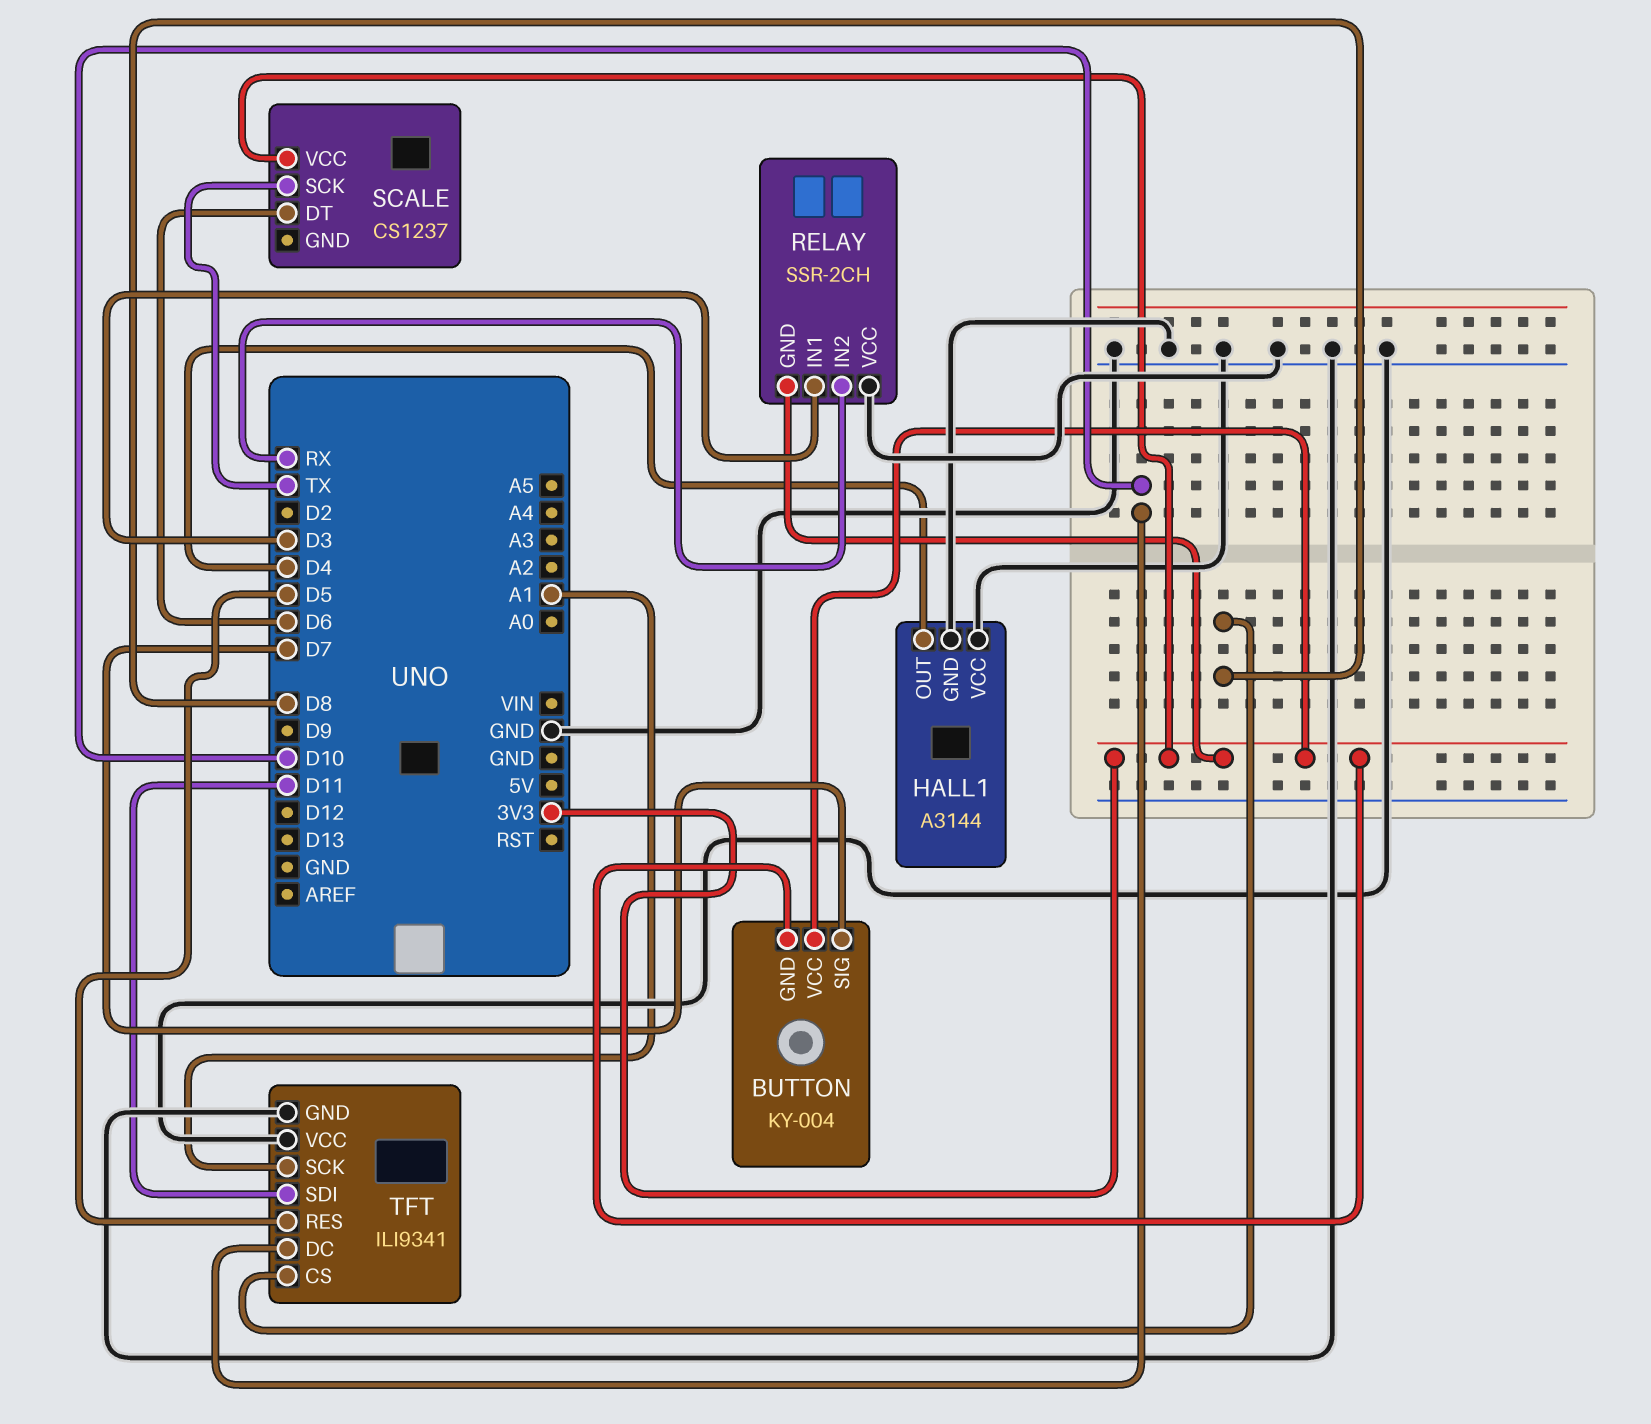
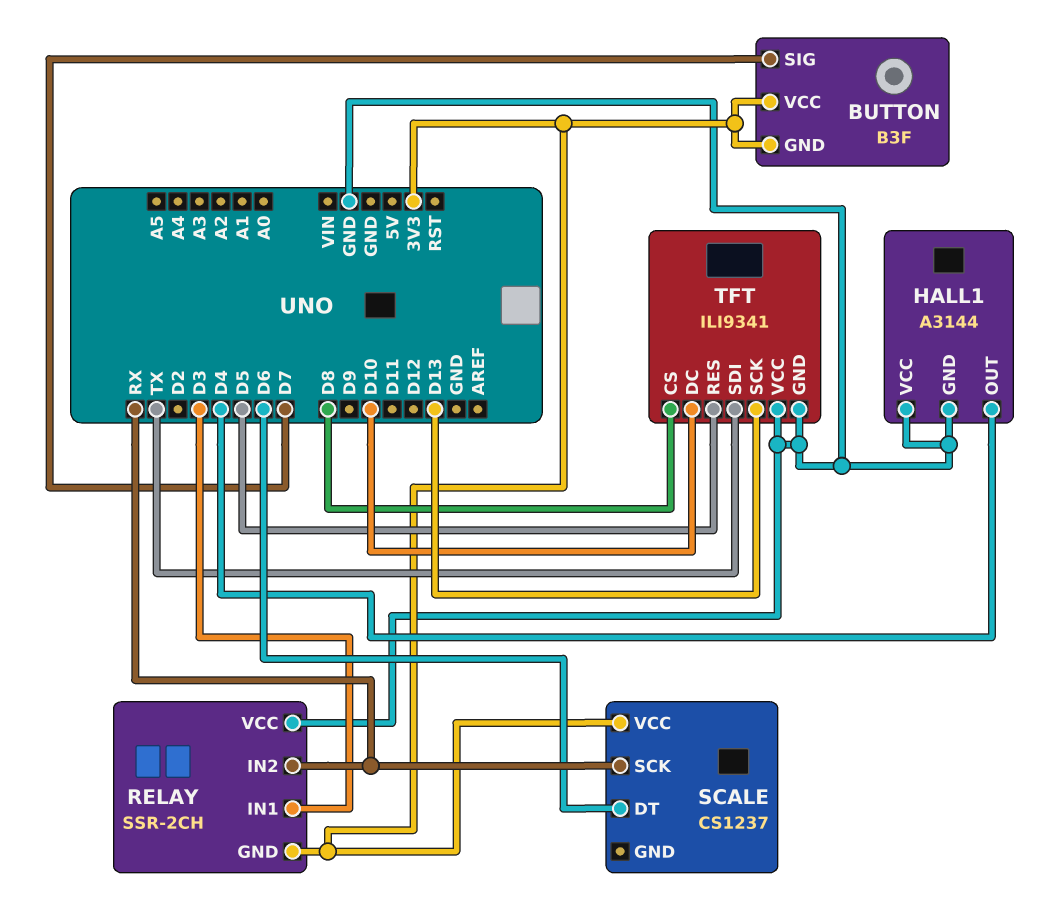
BUTTON: KY-004 -> B3F
SCALE pin SCK: TX -> RX
TFT pin SCK: A1 -> D13
TFT pin SDI: D11 -> TX

